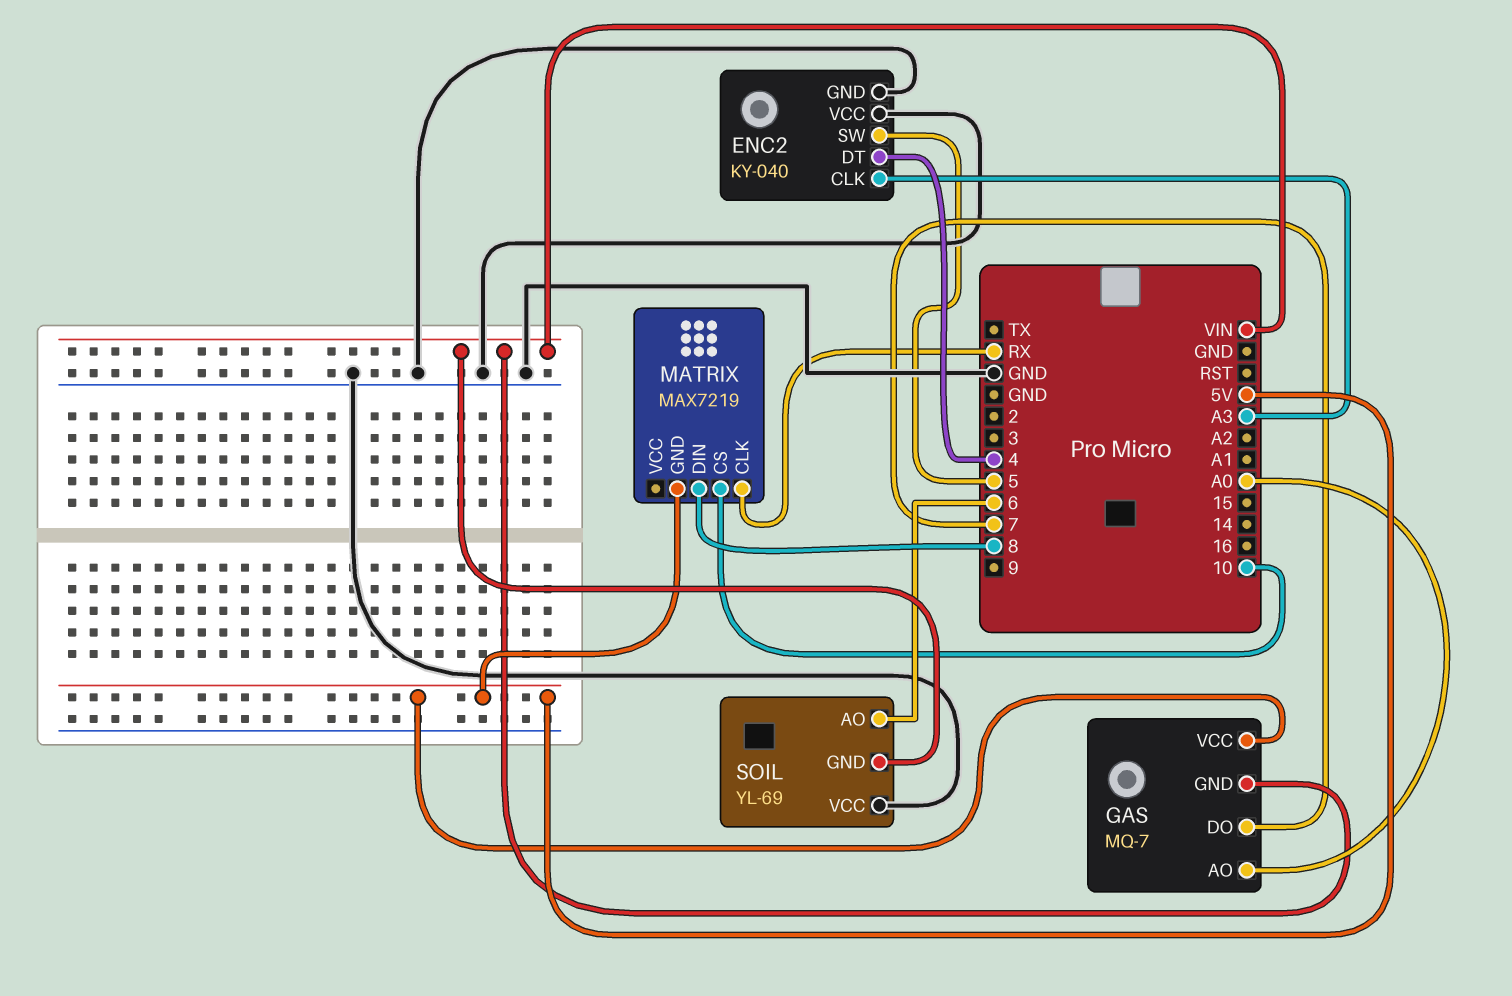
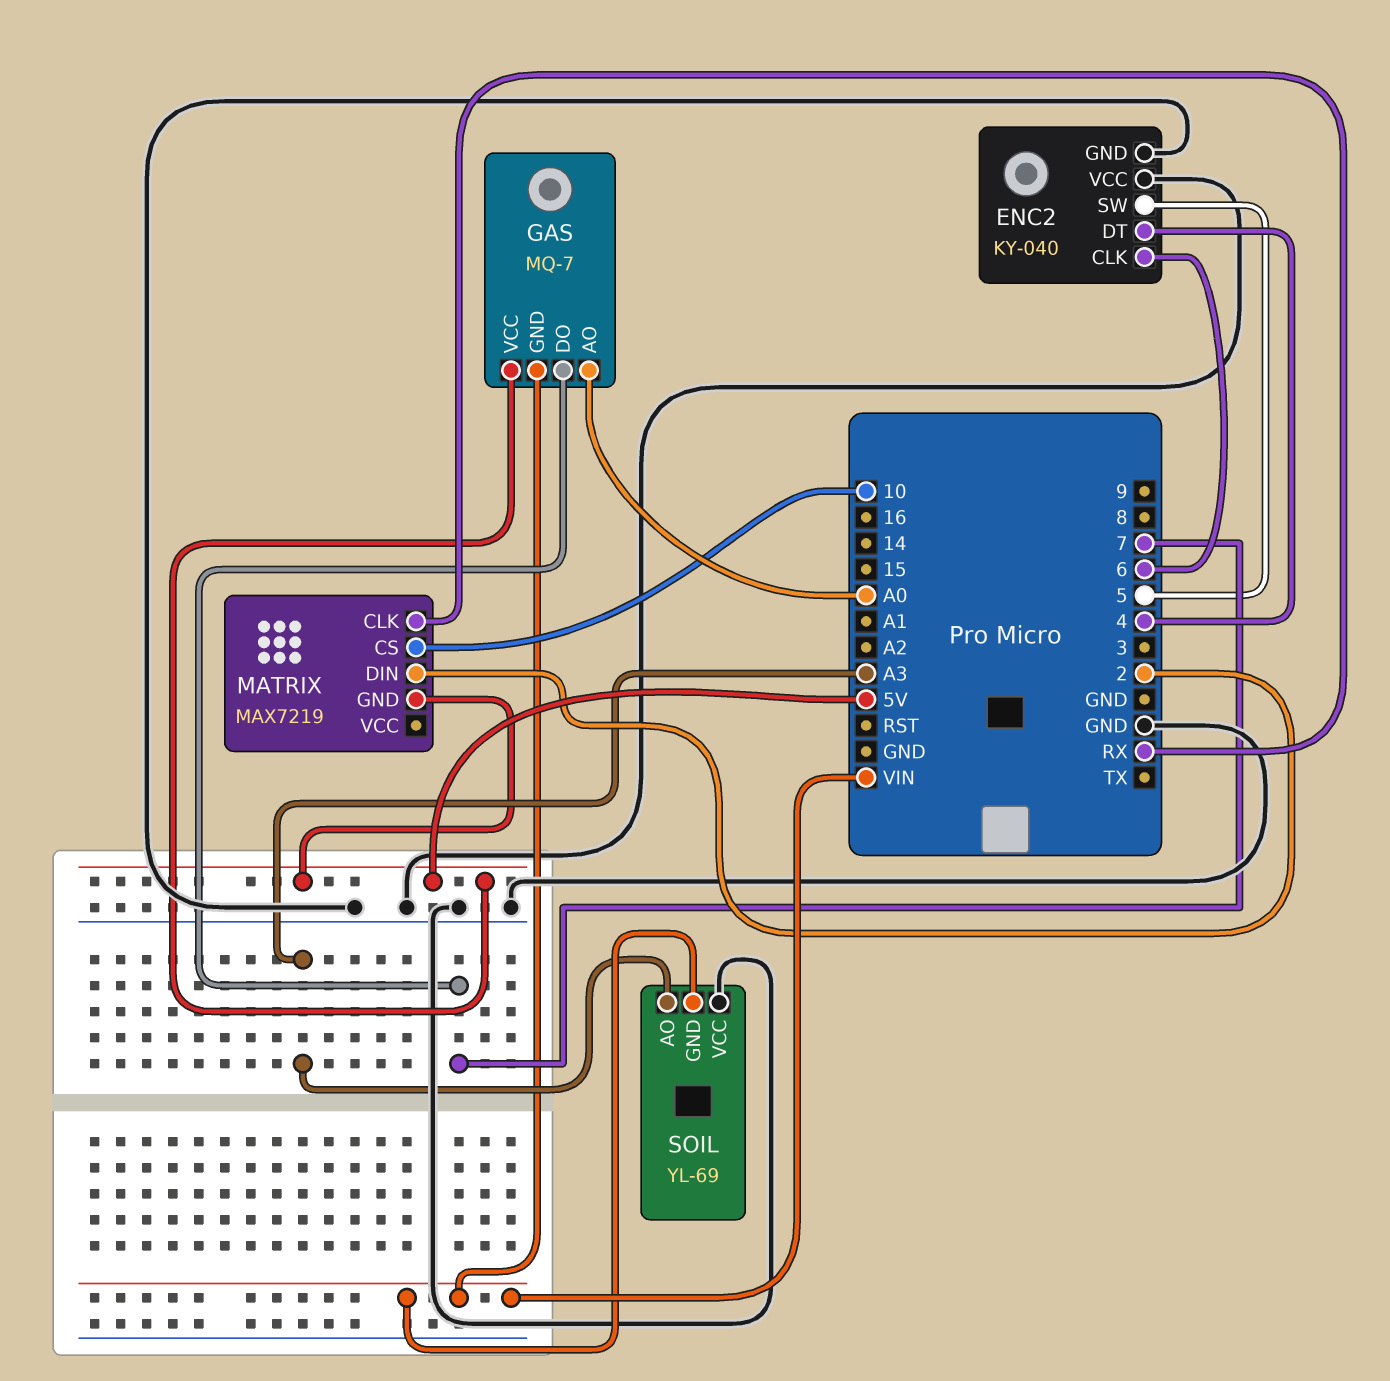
ENC2 pin CLK: A3 -> 6
MATRIX pin DIN: 8 -> 2
SOIL pin AO: 6 -> A3

